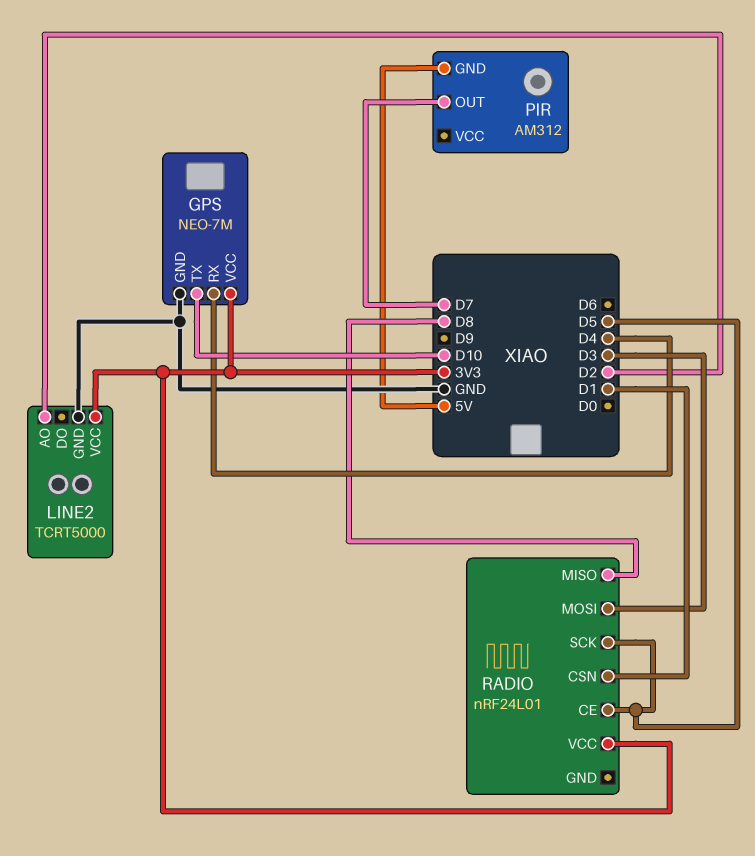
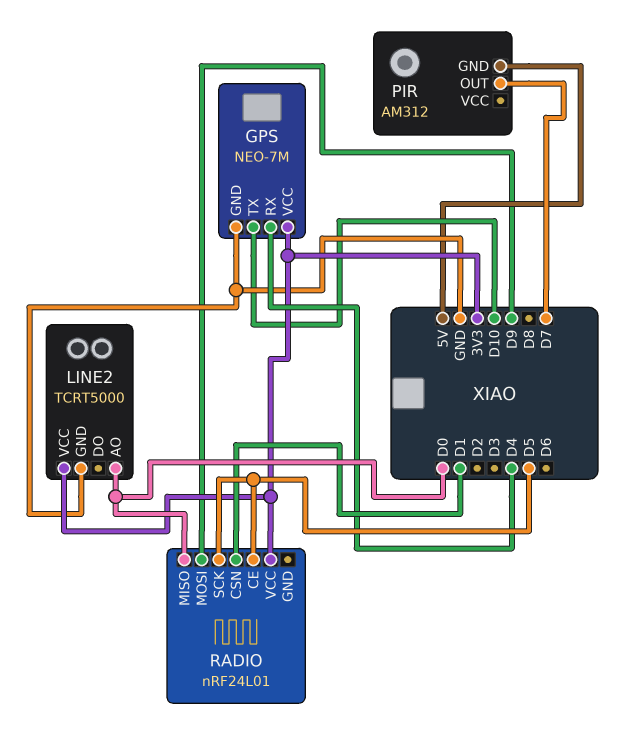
LINE2 pin AO: D2 -> D0
RADIO pin MISO: D8 -> D0
RADIO pin MOSI: D3 -> D9

